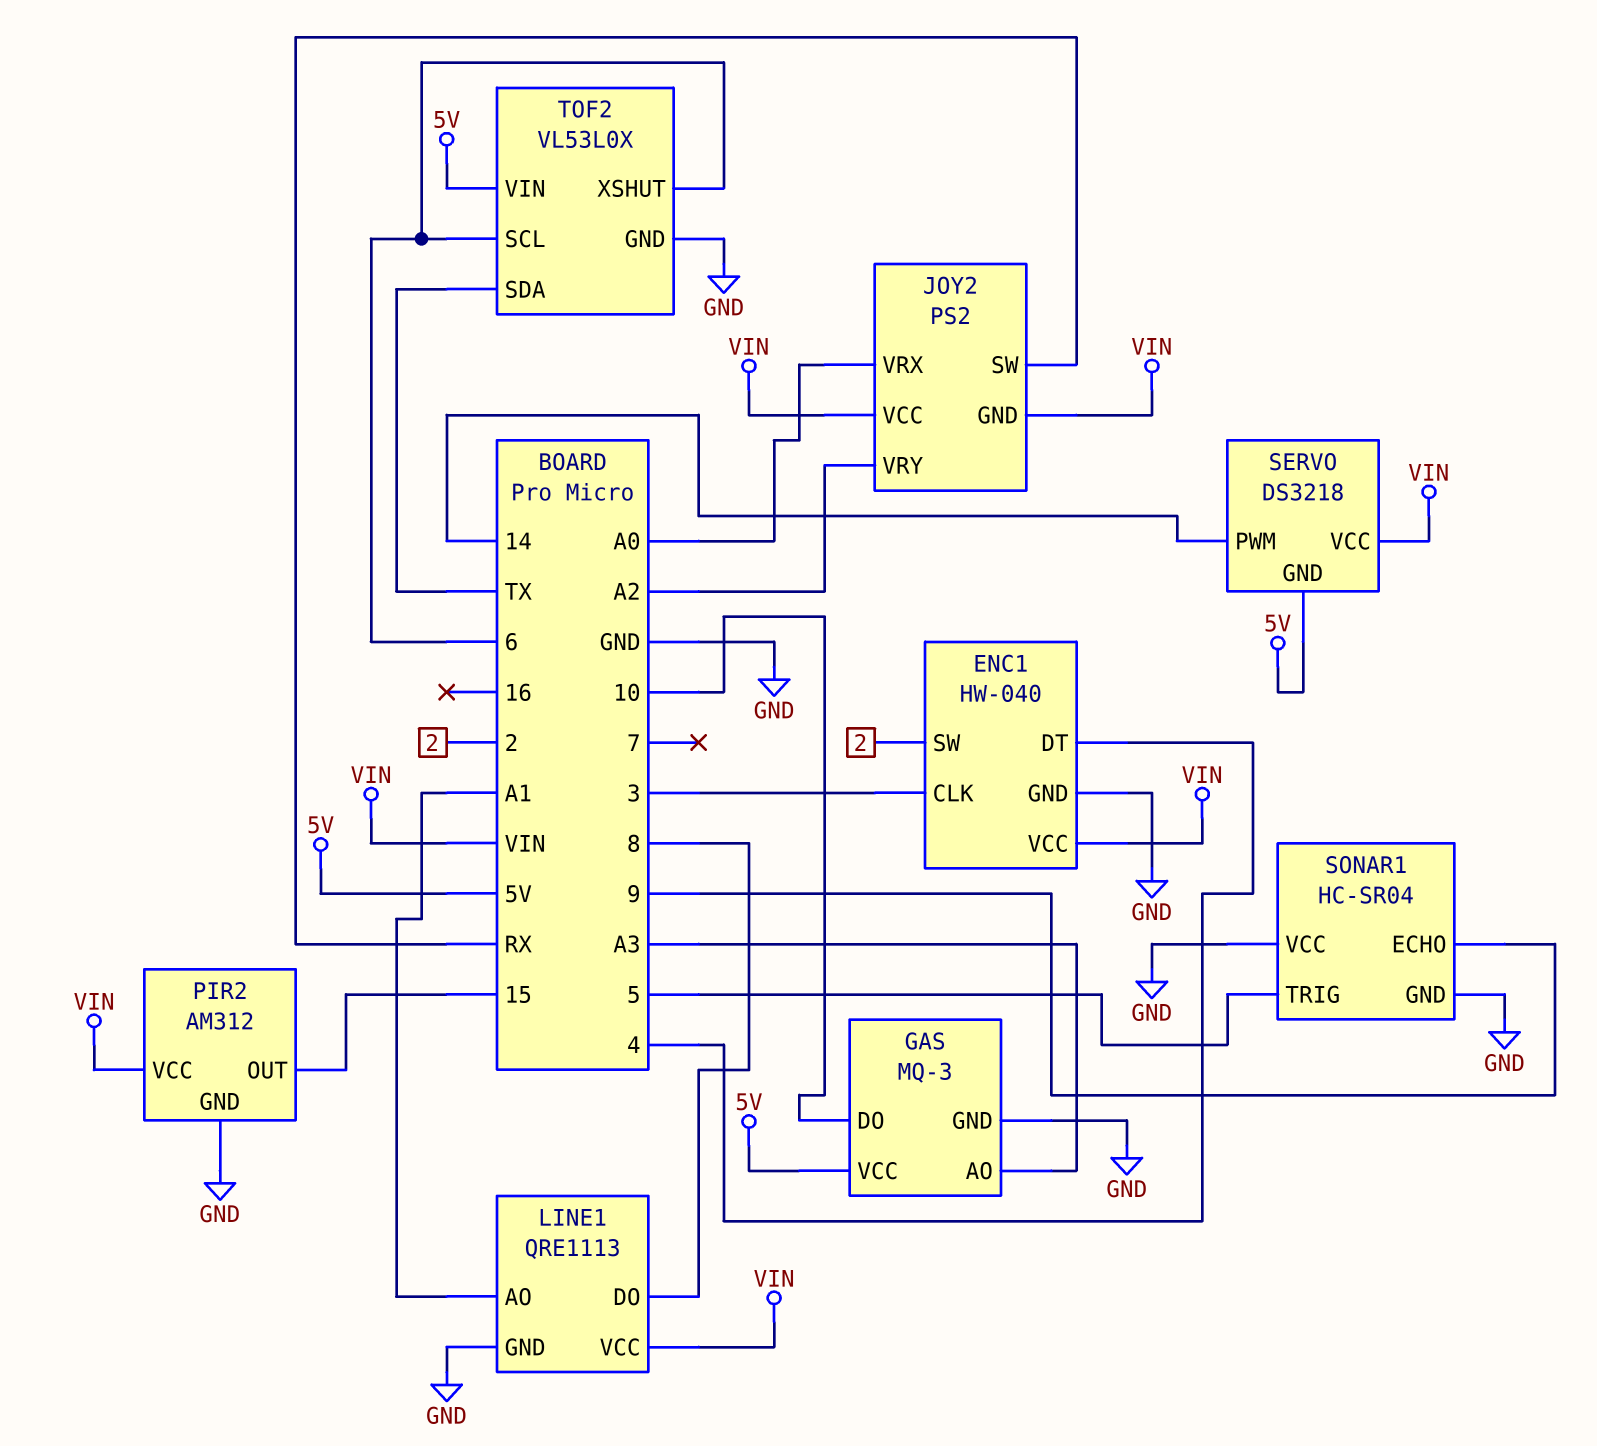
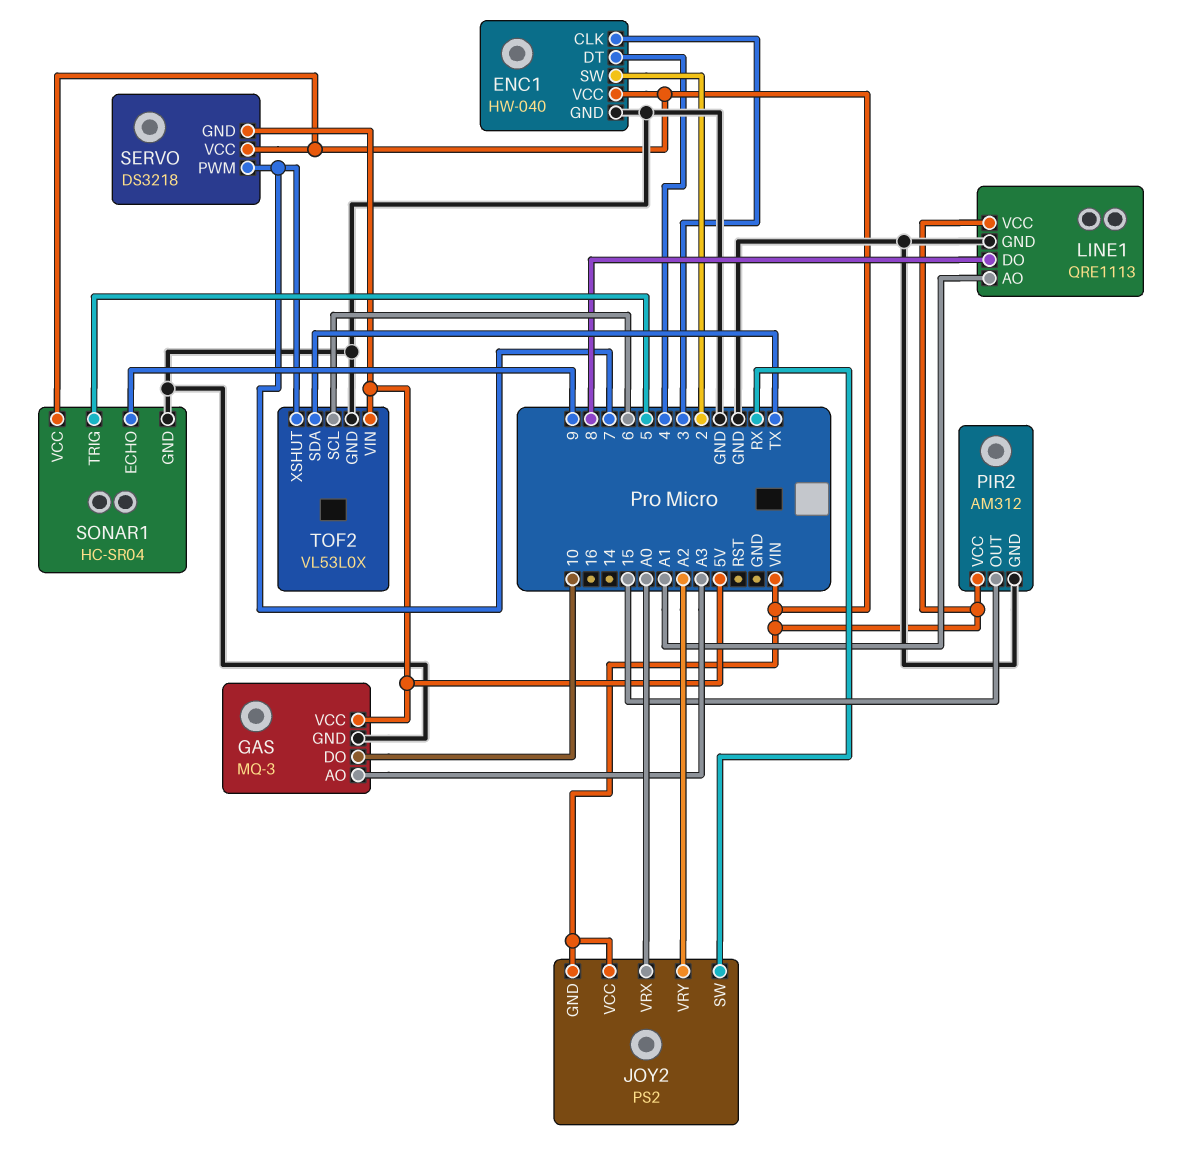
SERVO pin PWM: 14 -> 7
SONAR1 pin VCC: GND -> VIN
TOF2 pin XSHUT: 6 -> 7

